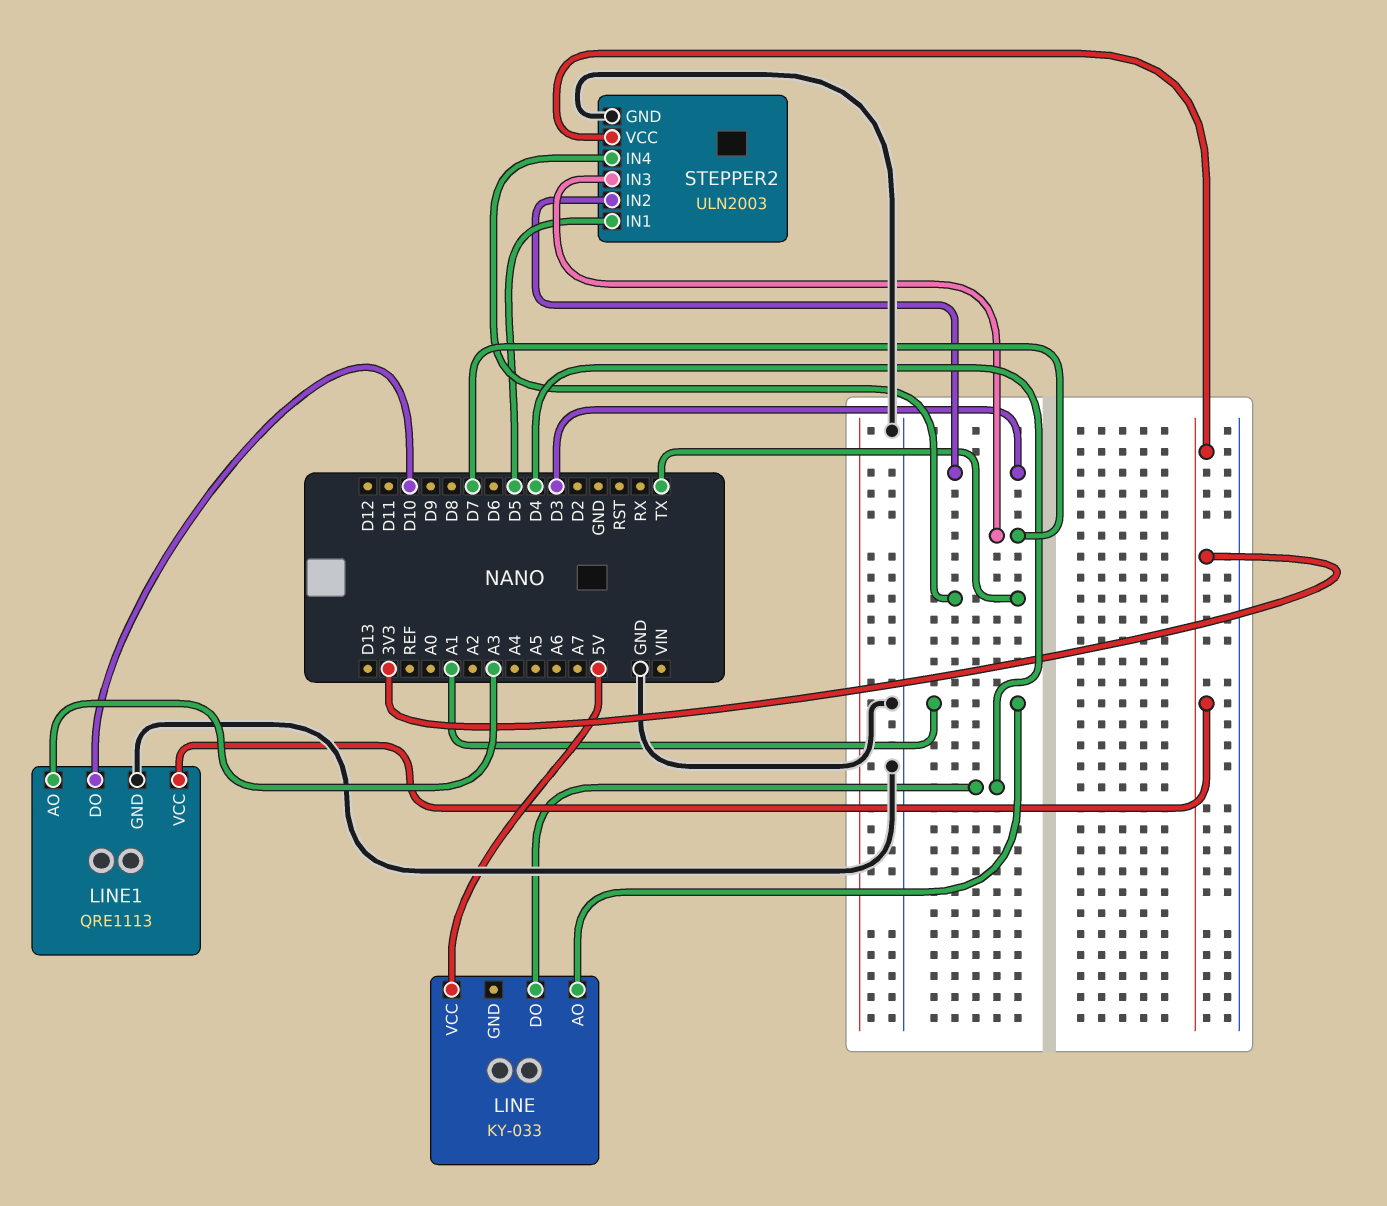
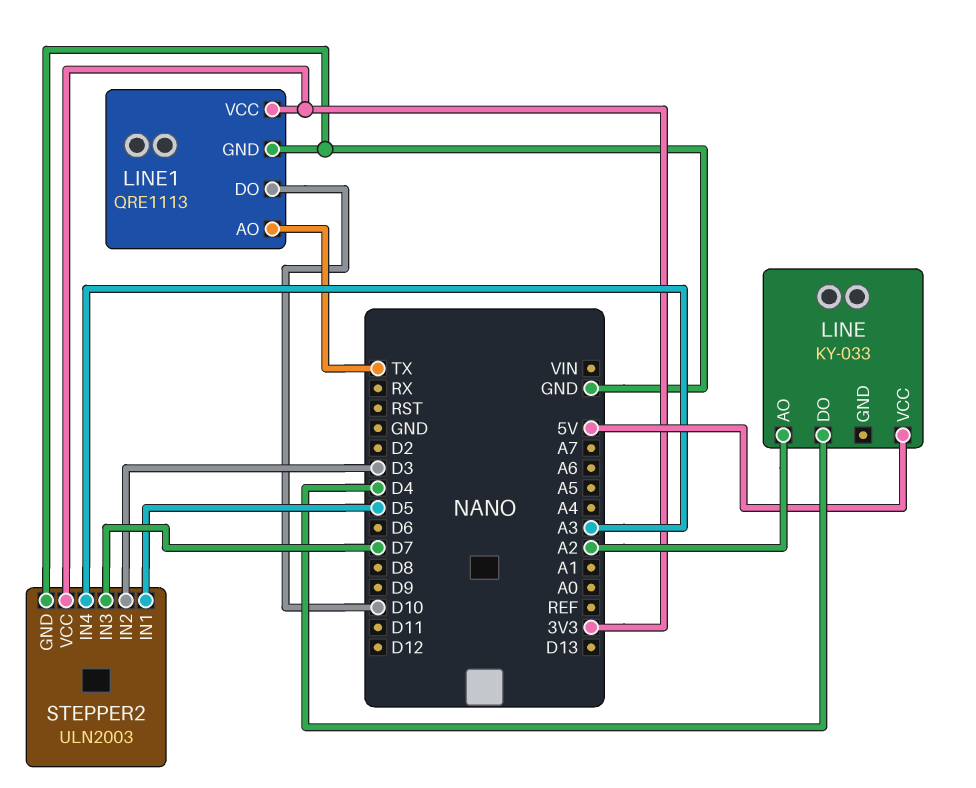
LINE pin AO: A1 -> A2
LINE1 pin AO: A3 -> TX
STEPPER2 pin IN4: TX -> A3

